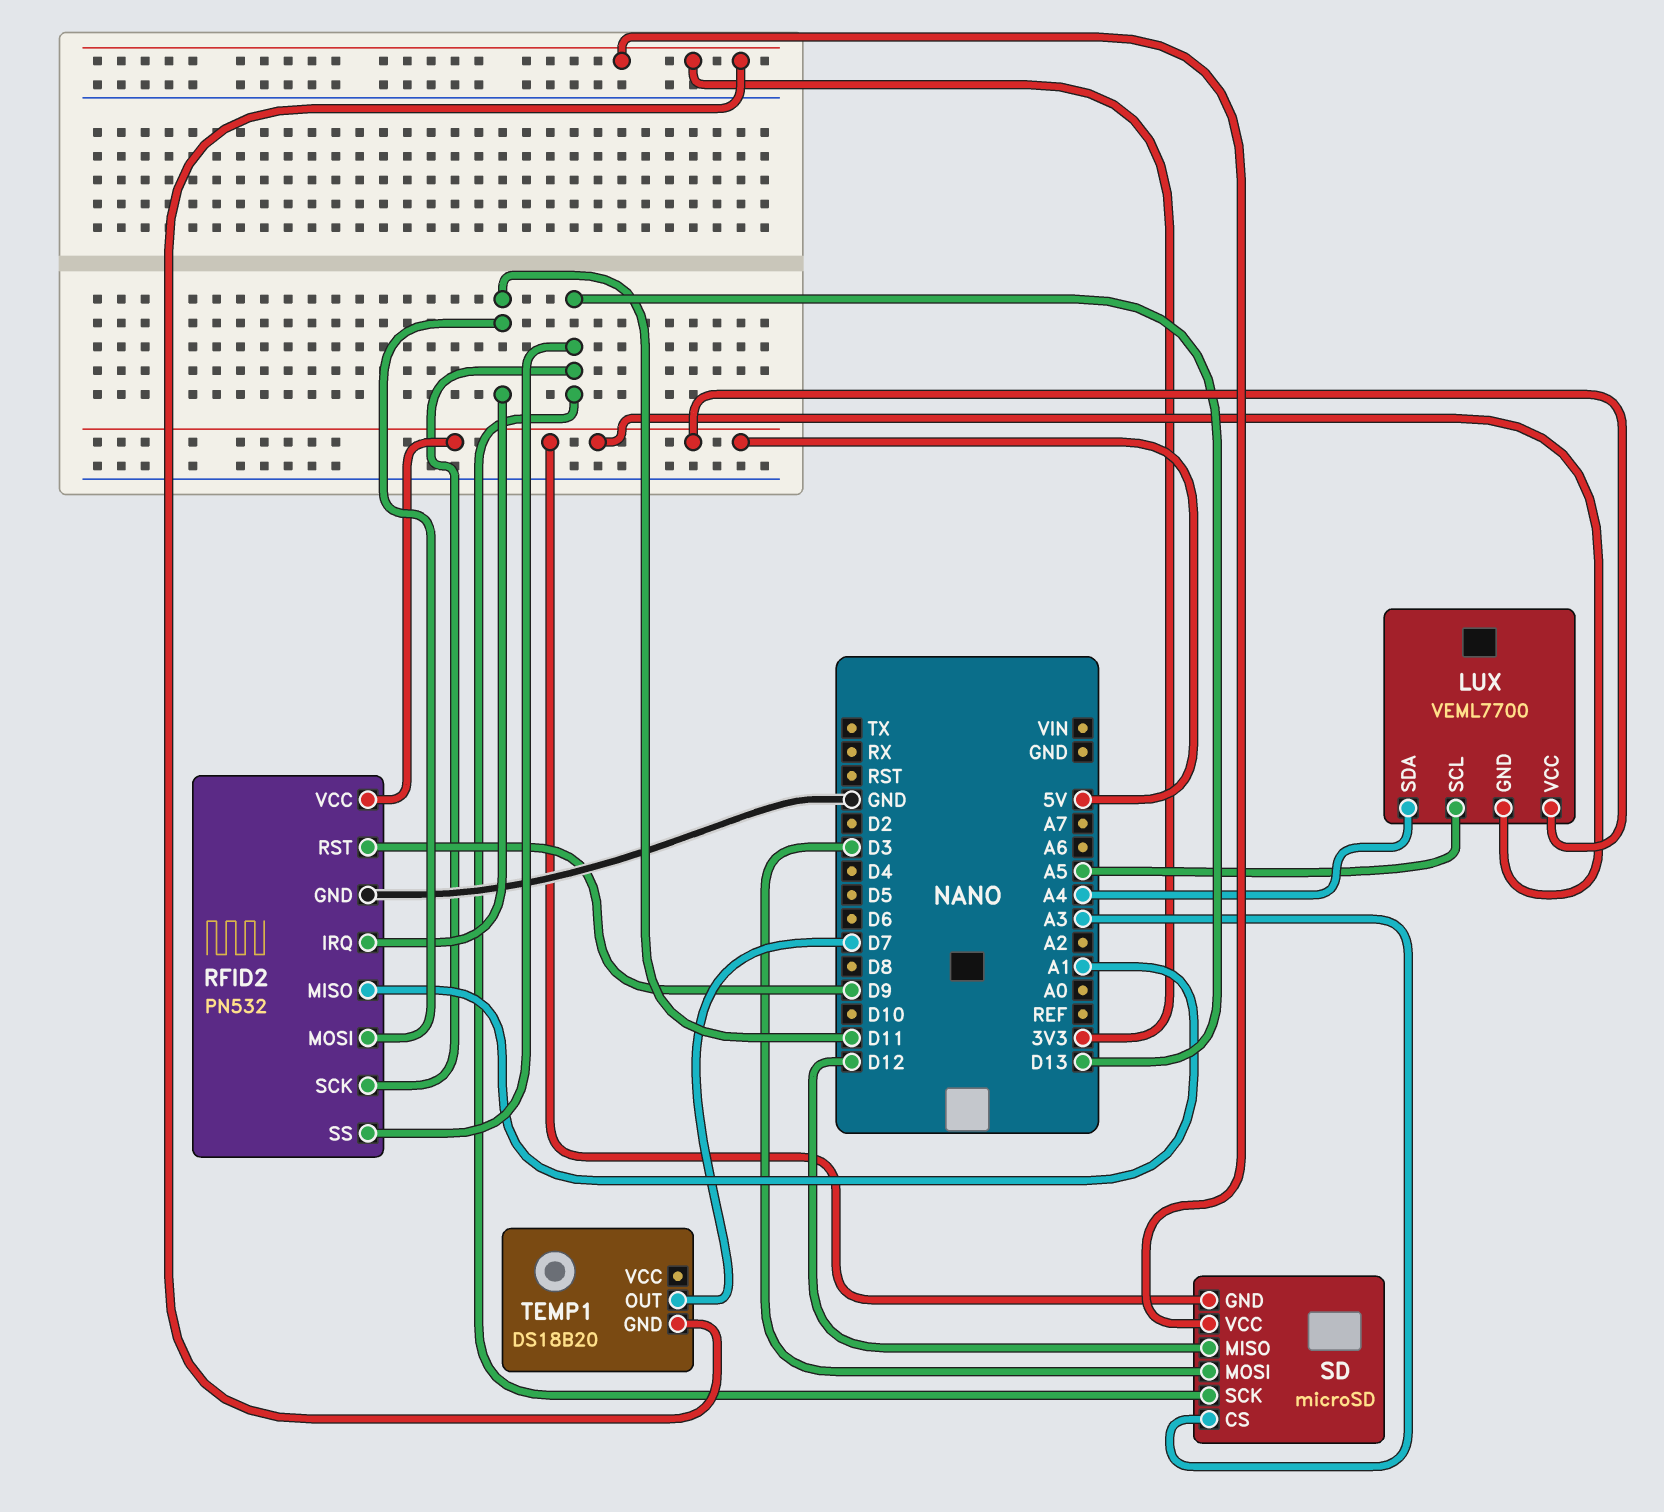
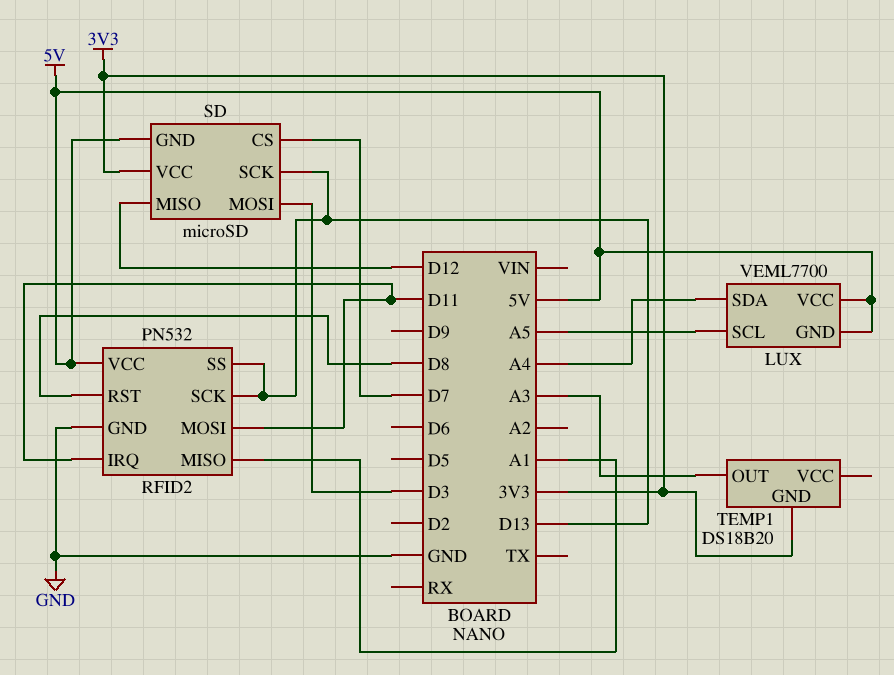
RFID2 pin RST: D9 -> D8
SD pin CS: A3 -> D7
TEMP1 pin OUT: D7 -> A3

